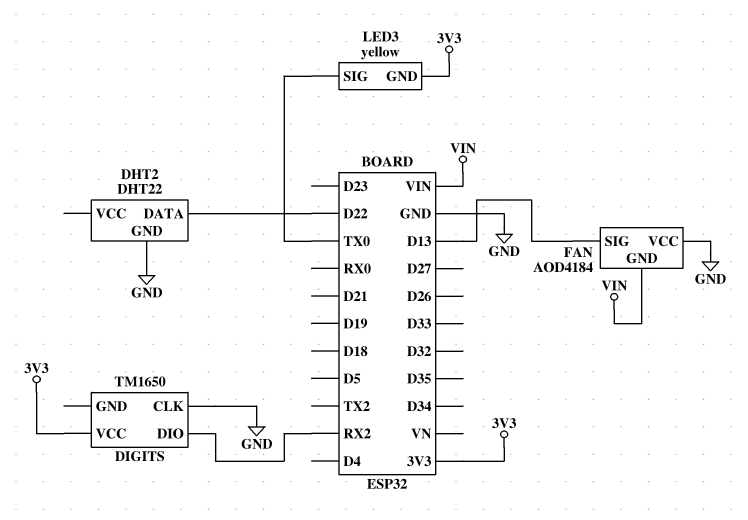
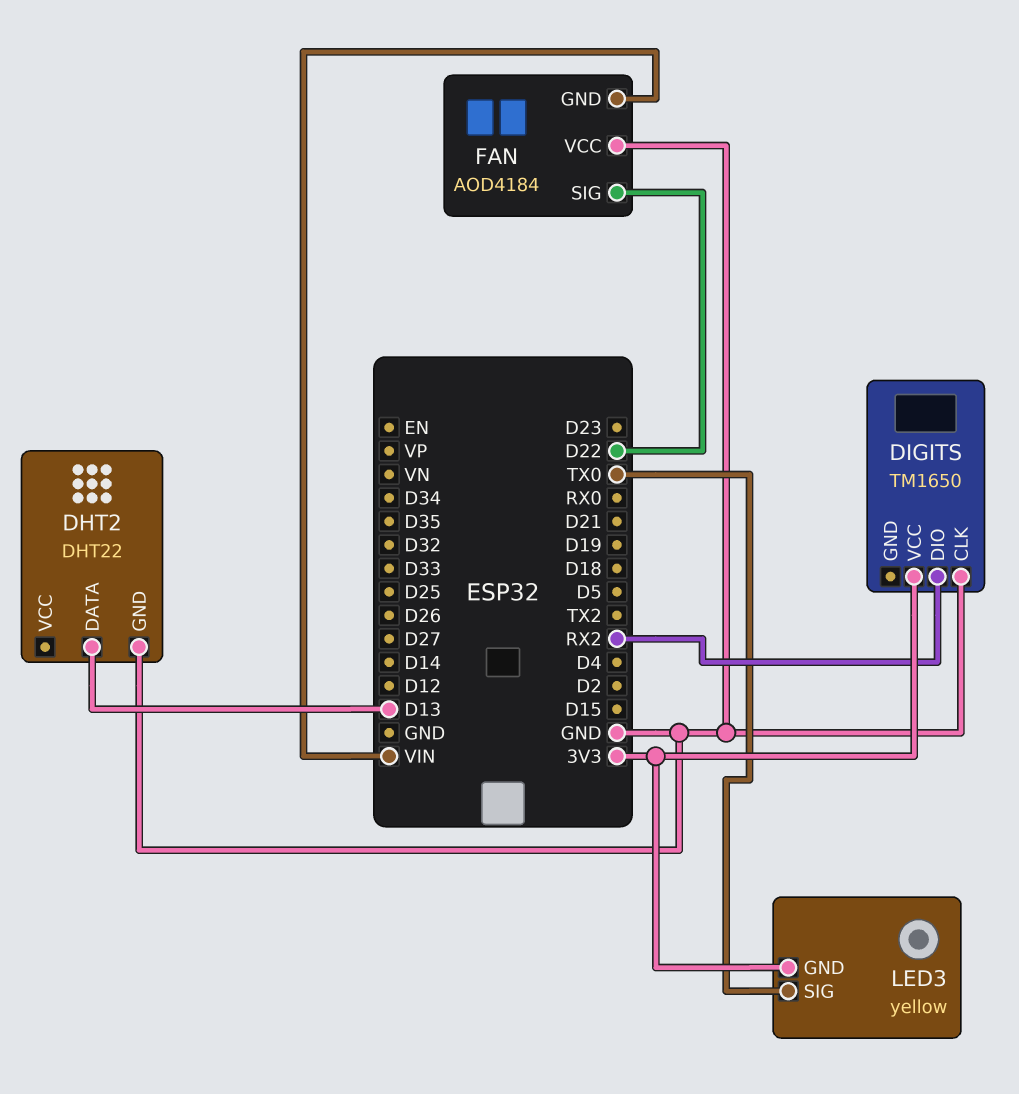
DHT2 pin DATA: D22 -> D13
FAN pin SIG: D13 -> D22

